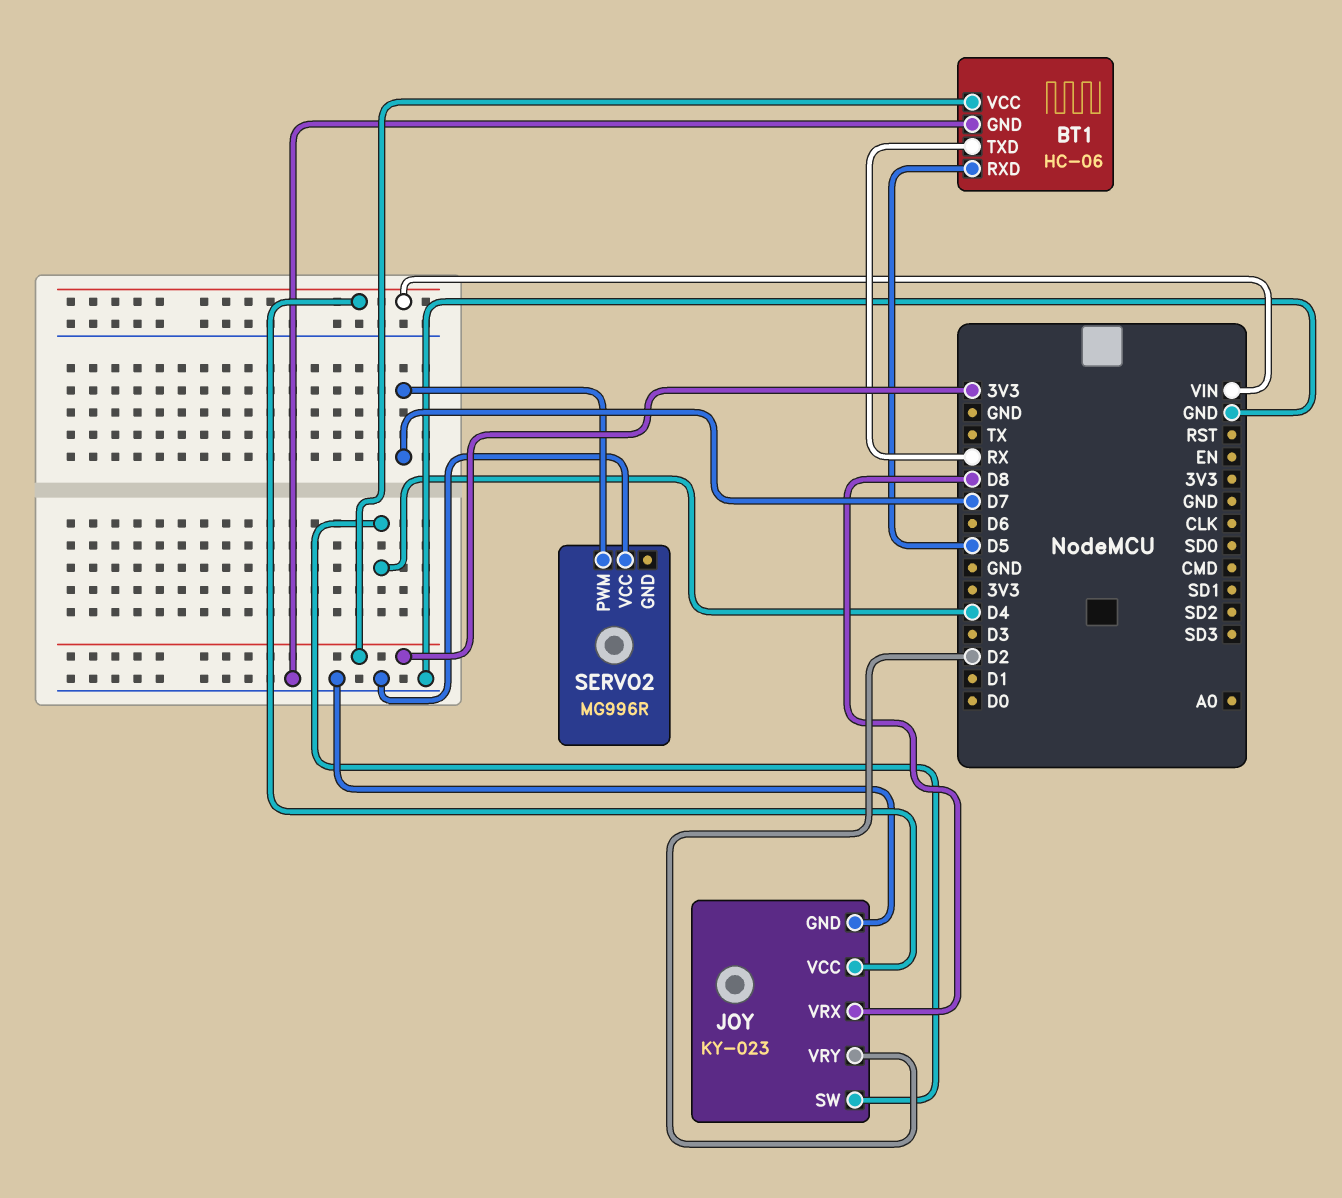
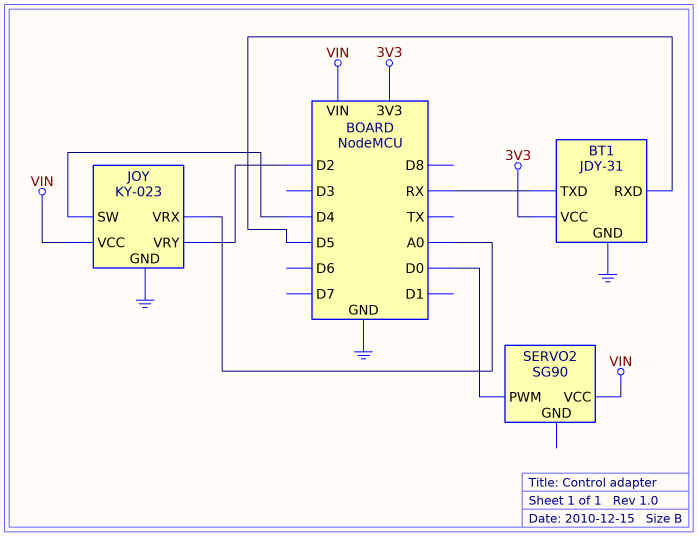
BT1: HC-06 -> JDY-31
JOY pin VRX: D8 -> A0
SERVO2: MG996R -> SG90
SERVO2 pin PWM: D7 -> D0
SERVO2 pin VCC: GND -> VIN

